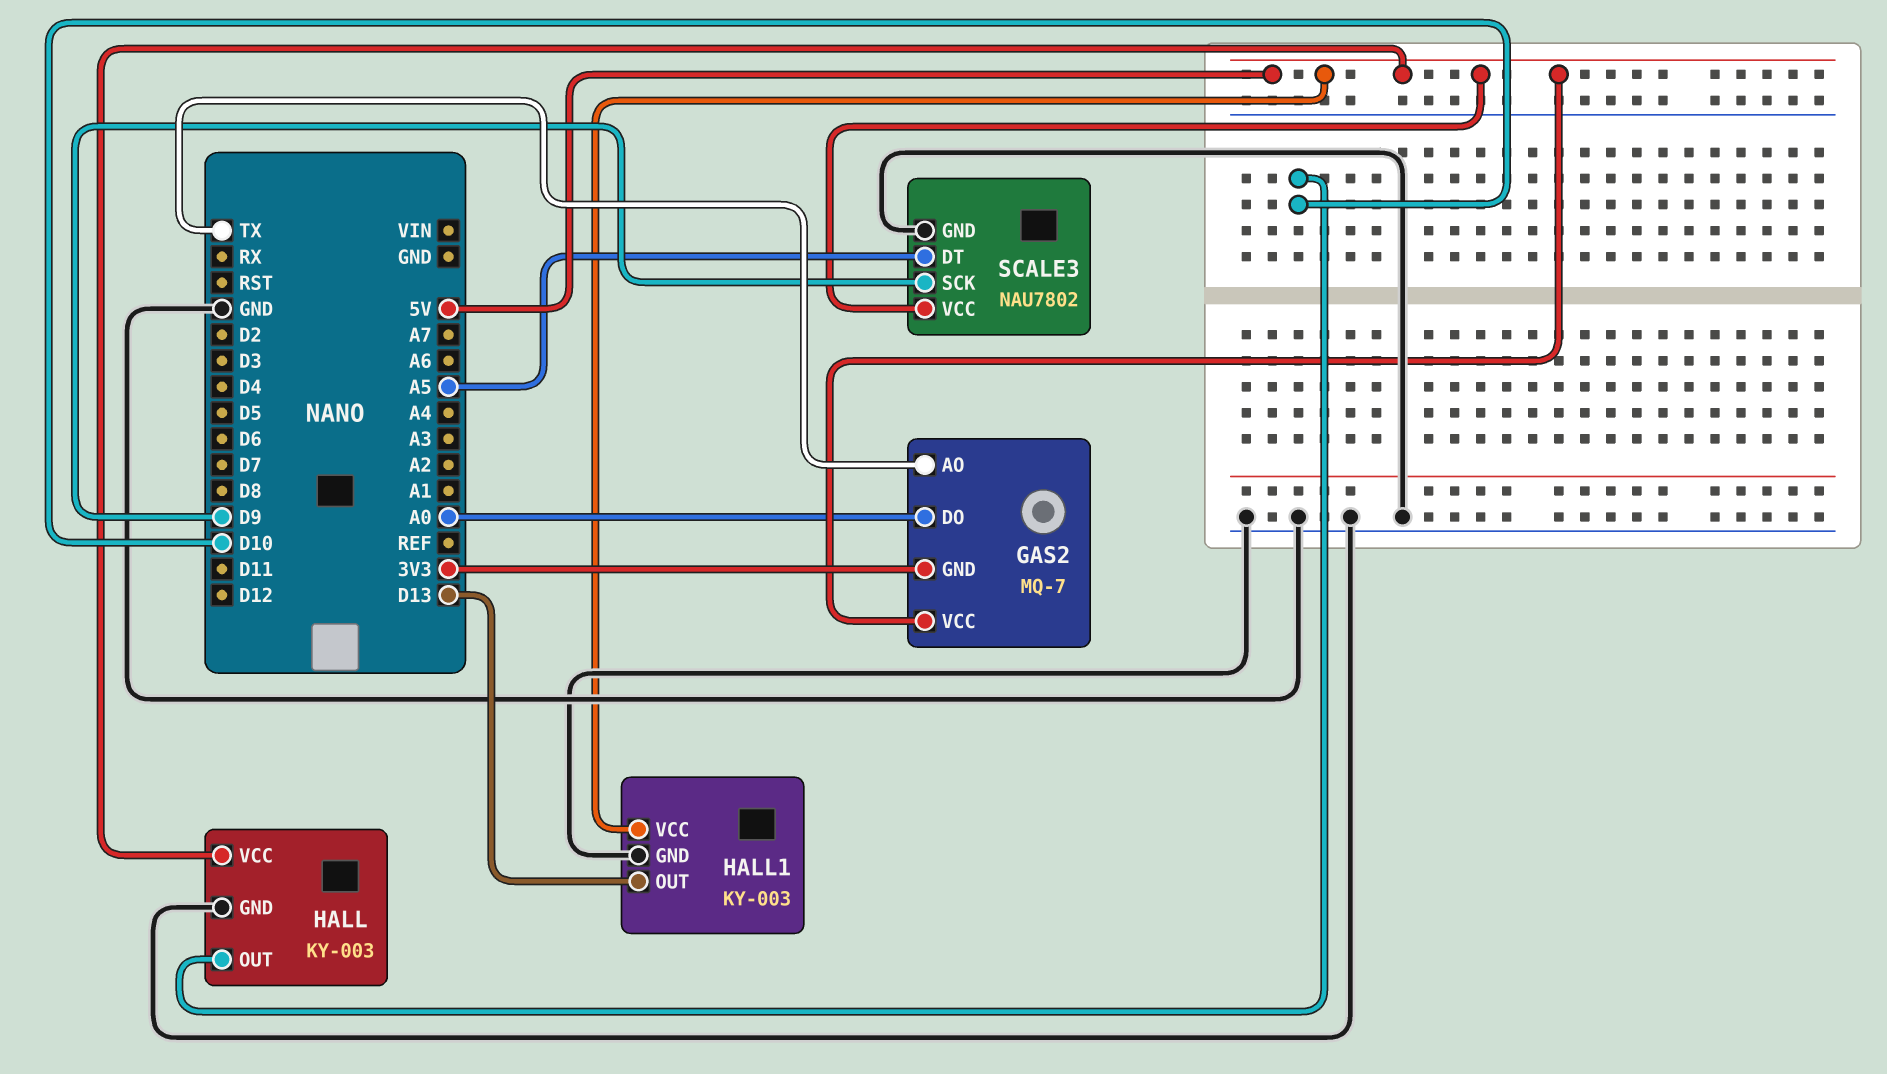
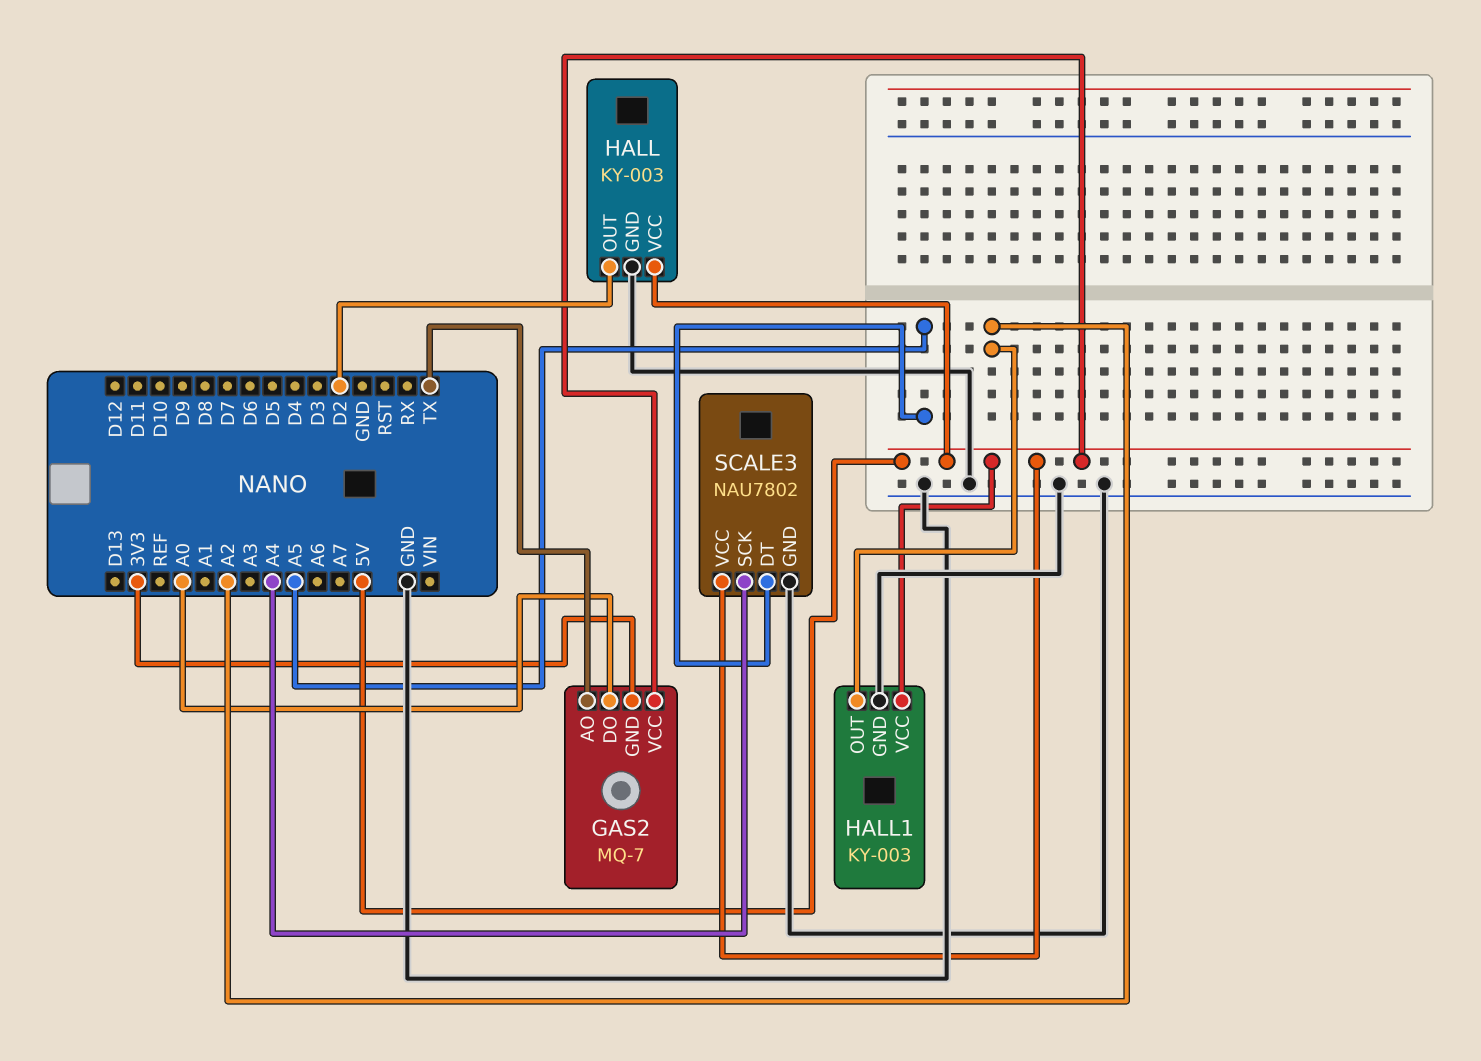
HALL pin OUT: D10 -> D2
HALL1 pin OUT: D13 -> A2
SCALE3 pin SCK: D9 -> A4

